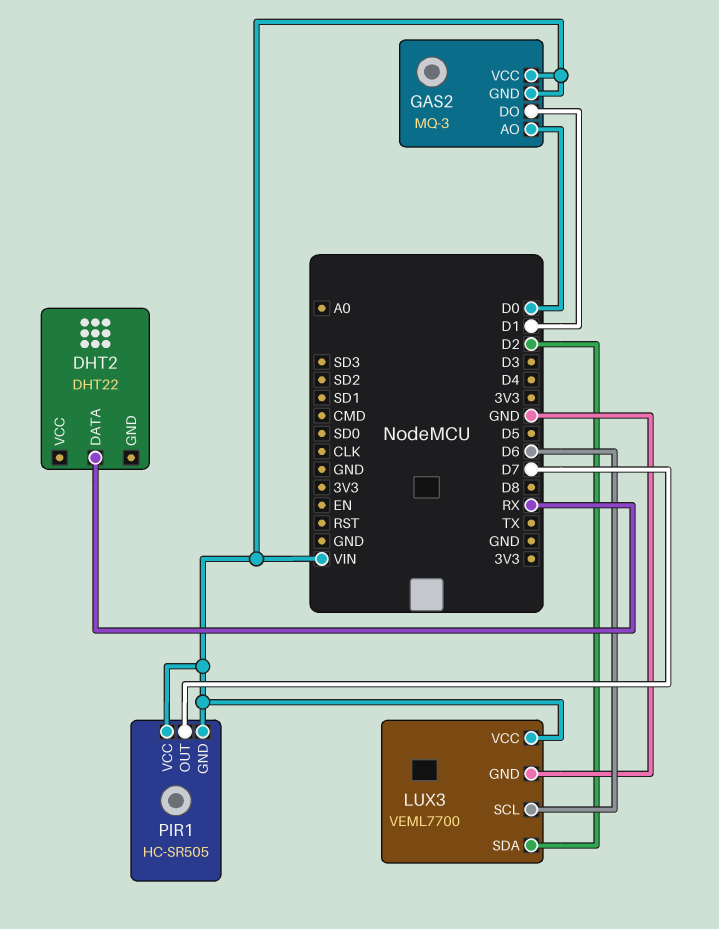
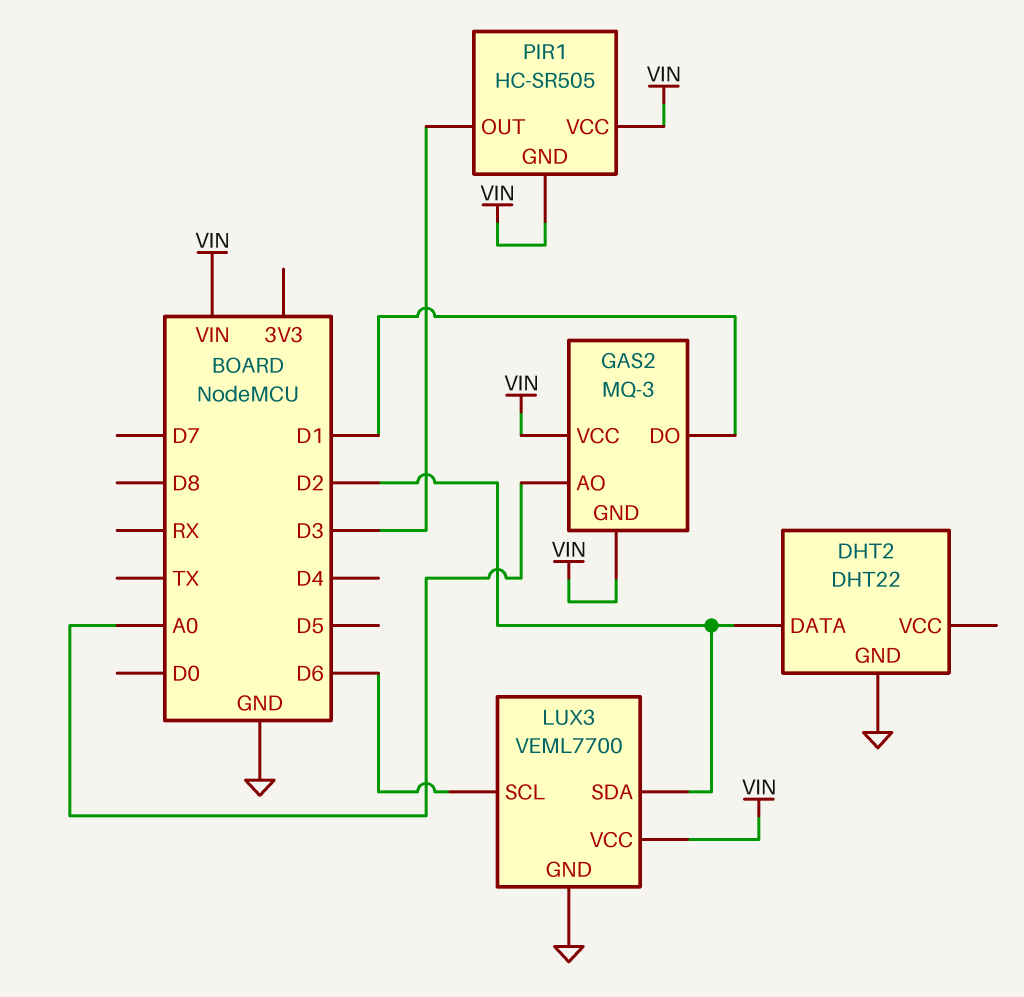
DHT2 pin DATA: RX -> D2
DHT2 pin GND: none -> GND
GAS2 pin AO: D0 -> A0
PIR1 pin OUT: D7 -> D3

